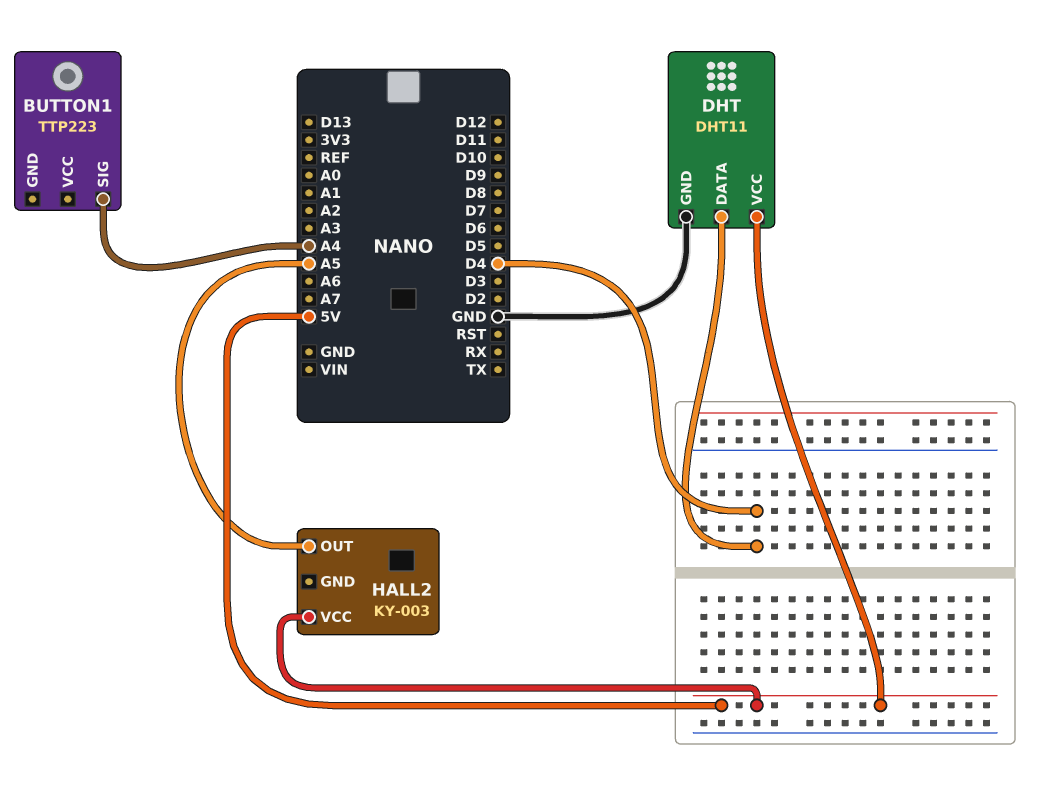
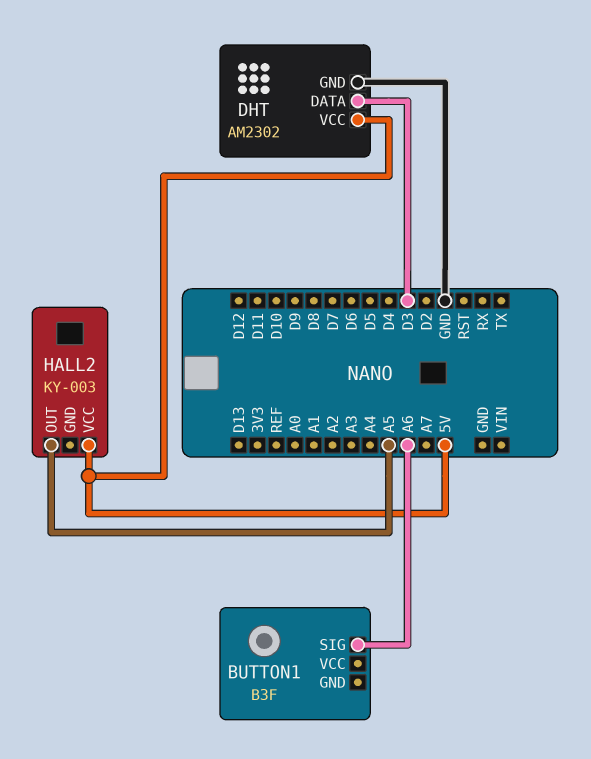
BUTTON1: TTP223 -> B3F
BUTTON1 pin SIG: A4 -> A6
DHT: DHT11 -> AM2302
DHT pin DATA: D4 -> D3

